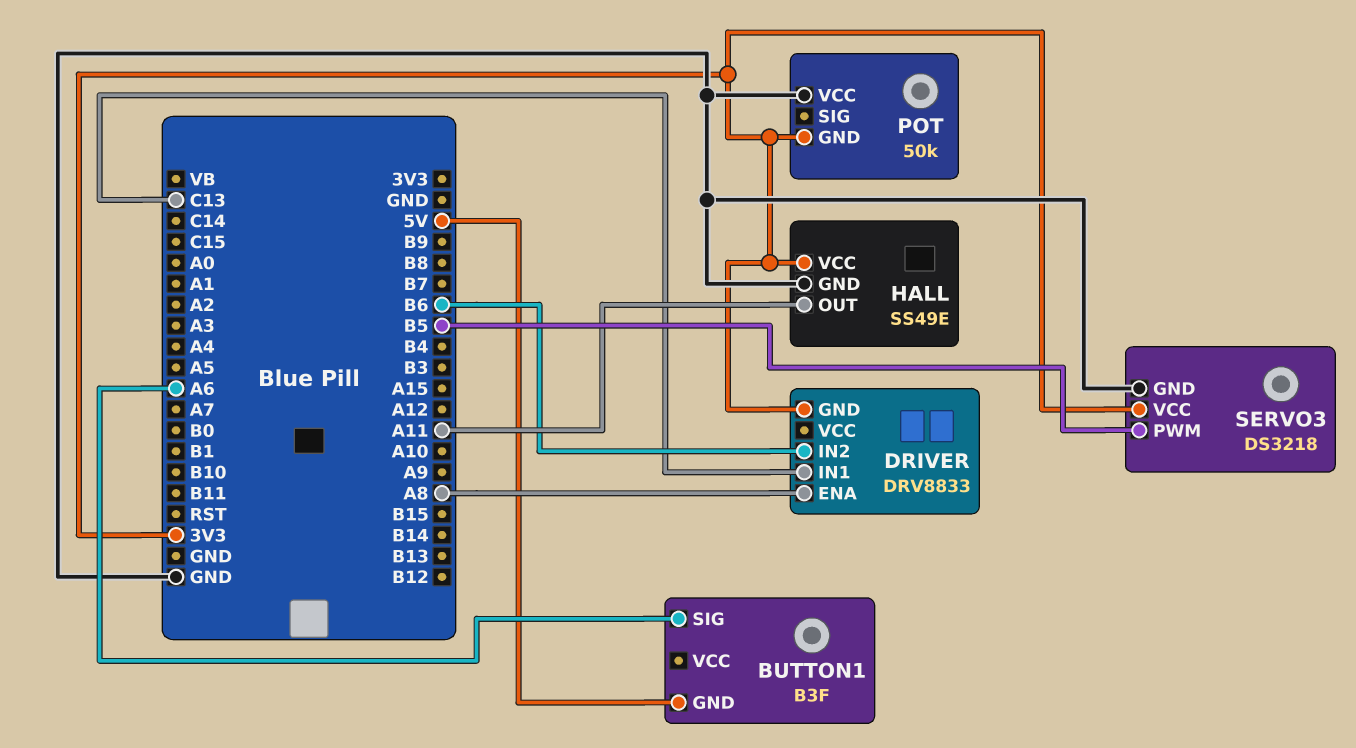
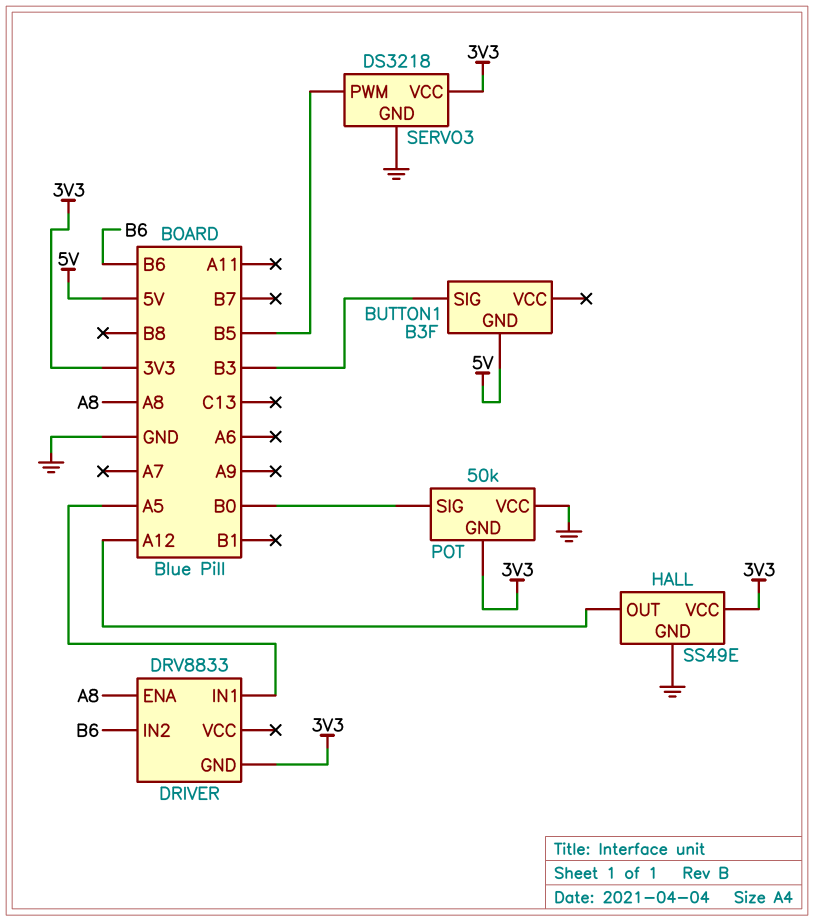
BUTTON1 pin SIG: A6 -> B3
DRIVER pin IN1: C13 -> A5
HALL pin OUT: A11 -> A12
POT pin SIG: none -> B0

